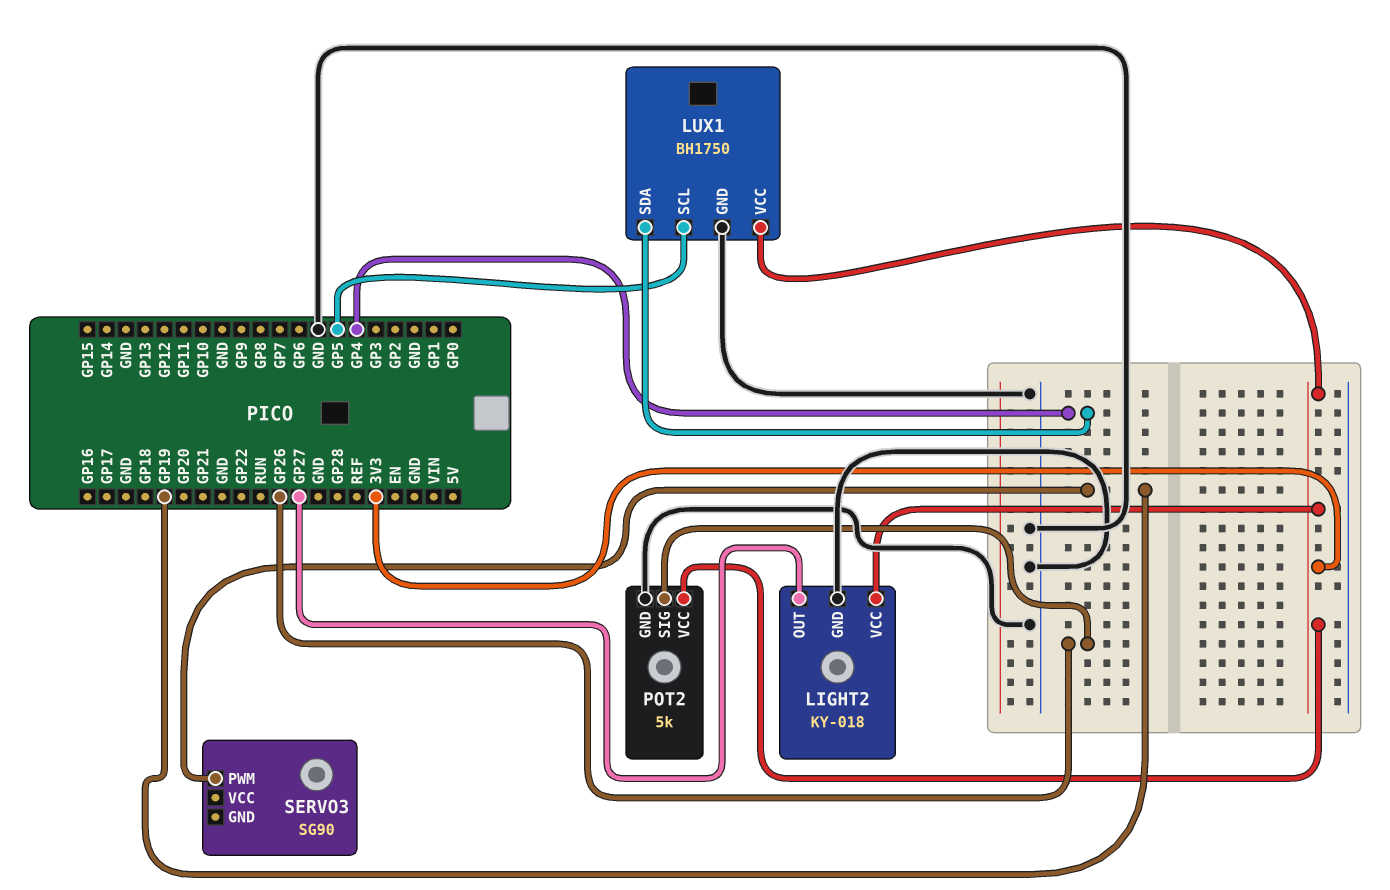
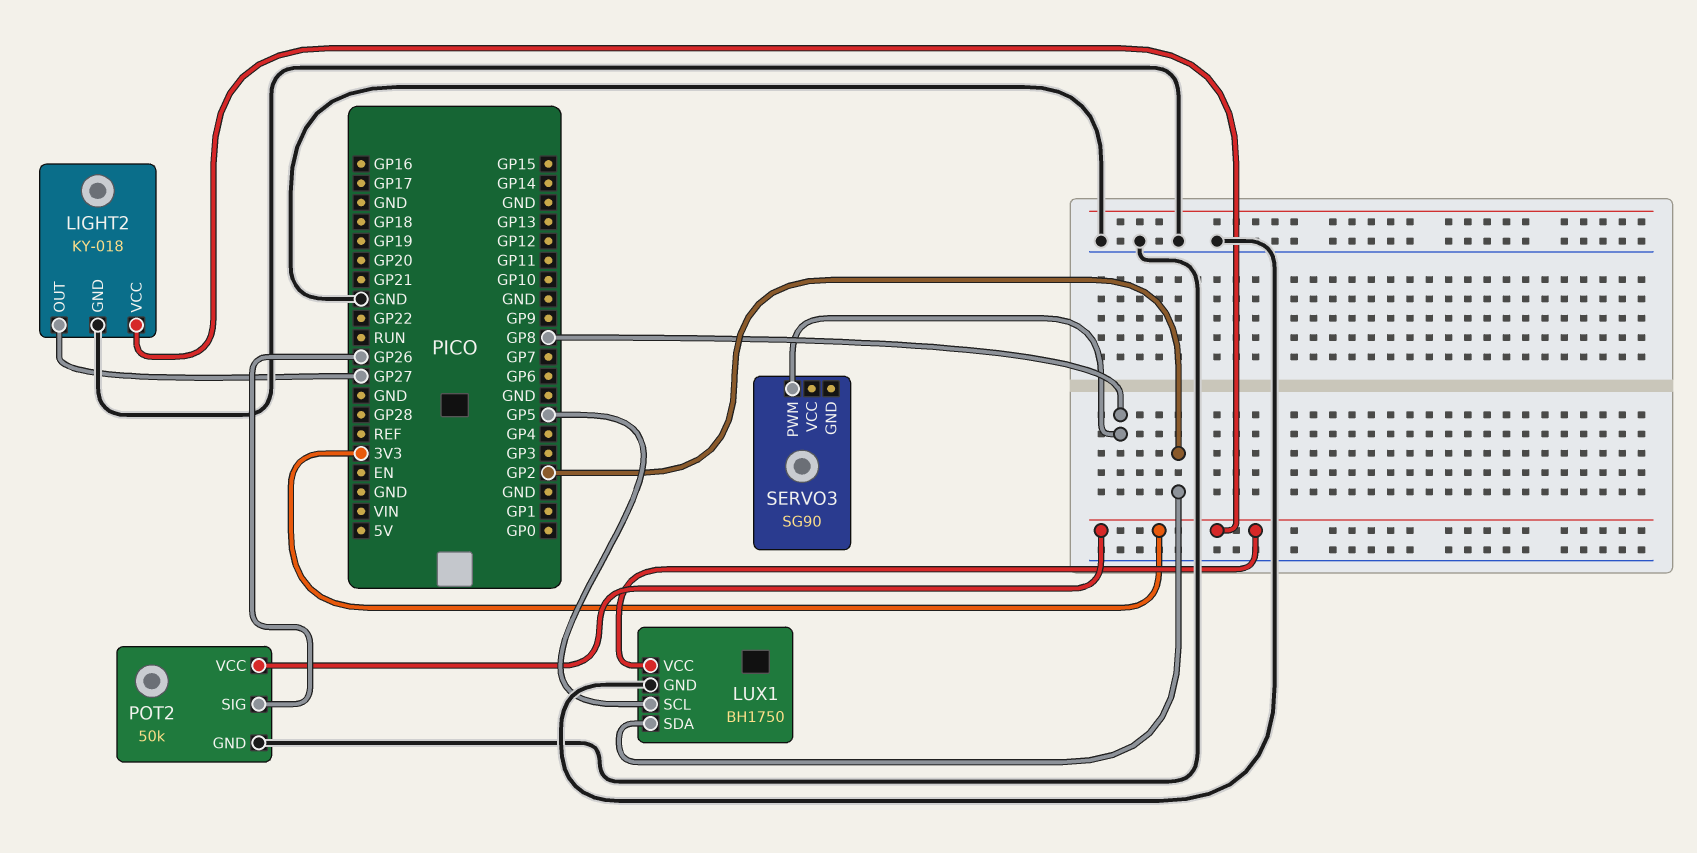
LUX1 pin SDA: GP4 -> GP2
POT2: 5k -> 50k
SERVO3 pin PWM: GP19 -> GP8

